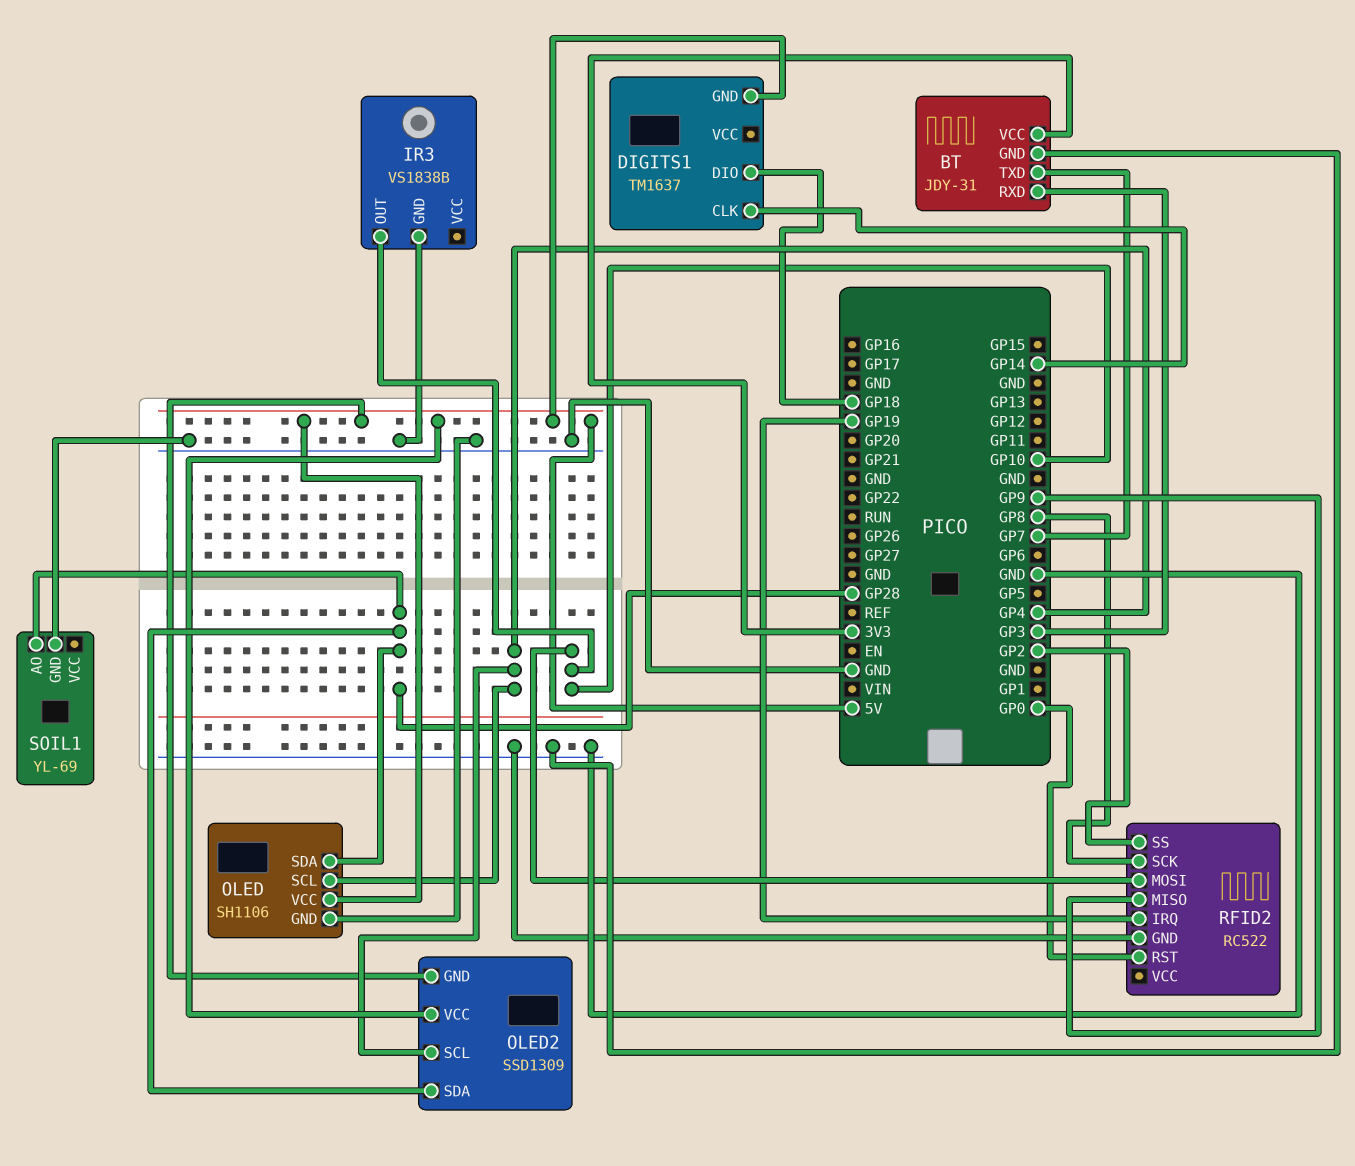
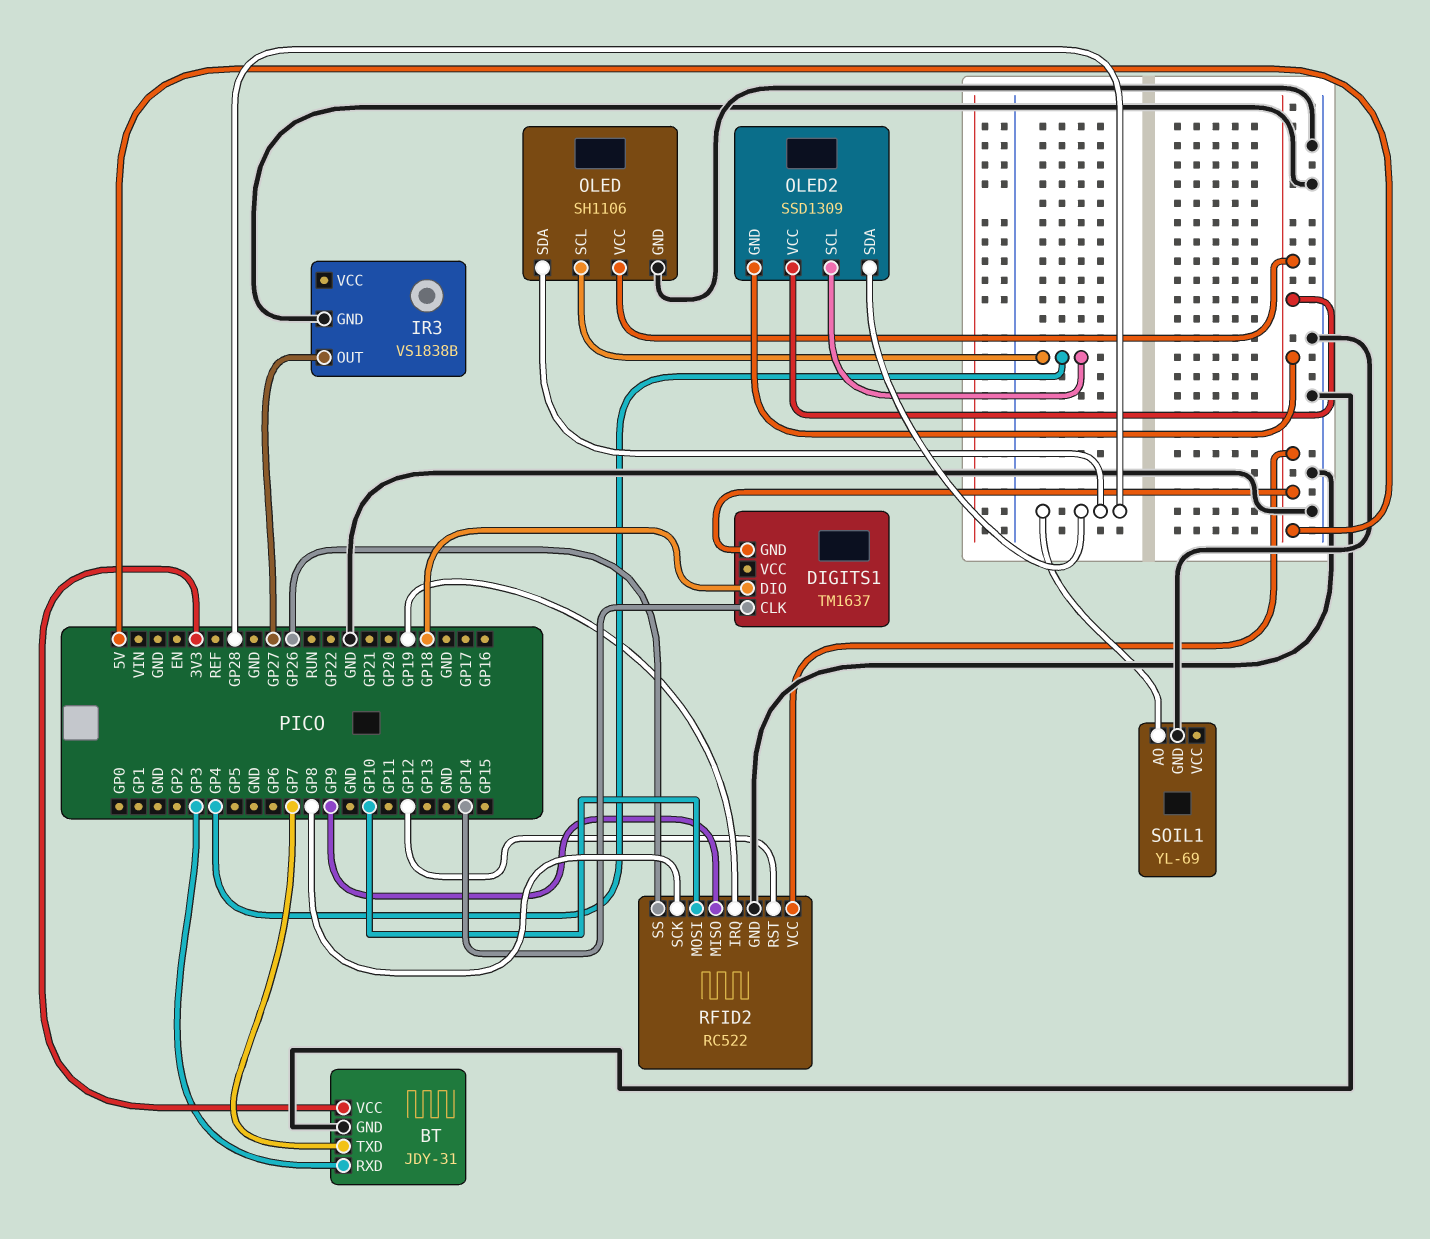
IR3 pin OUT: GP10 -> GP27
RFID2 pin RST: GP0 -> GP12
RFID2 pin SS: GP2 -> GP26
RFID2 pin VCC: none -> 5V

